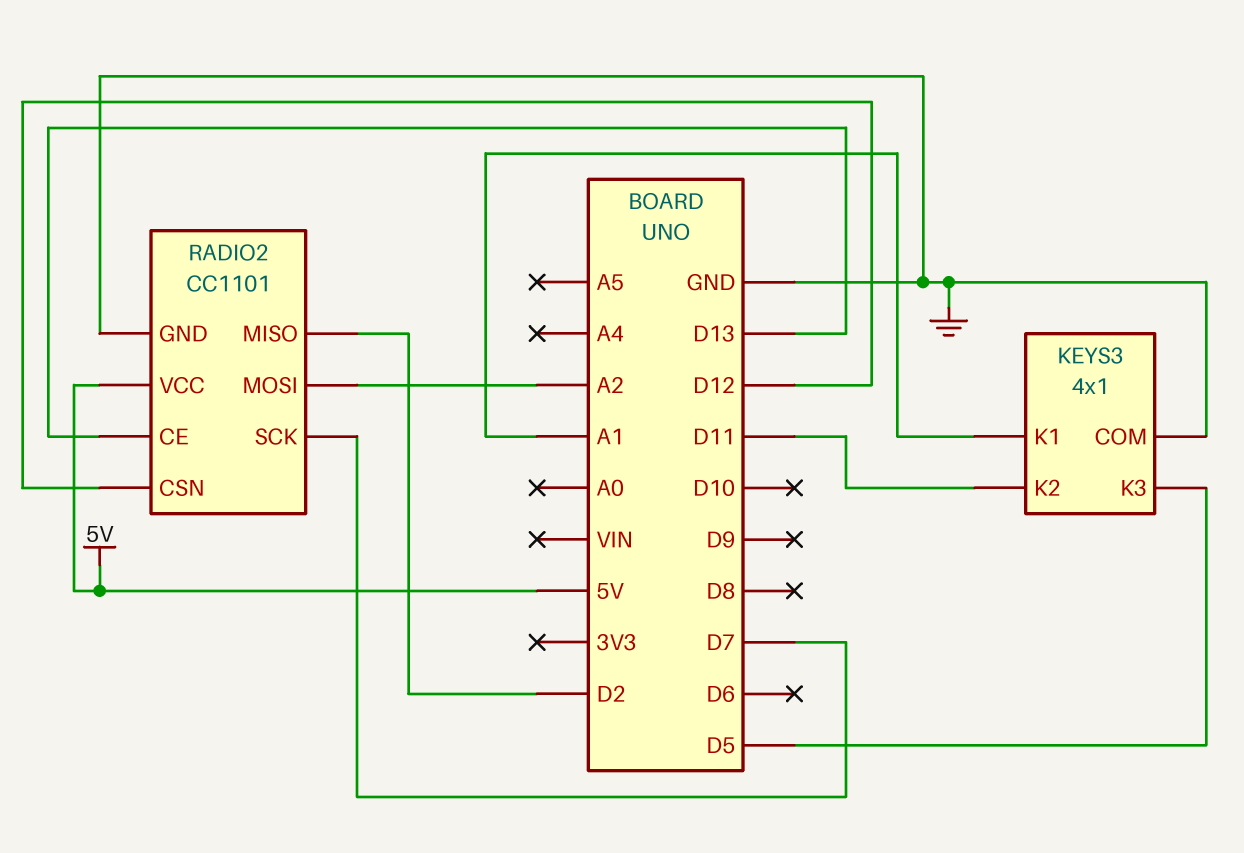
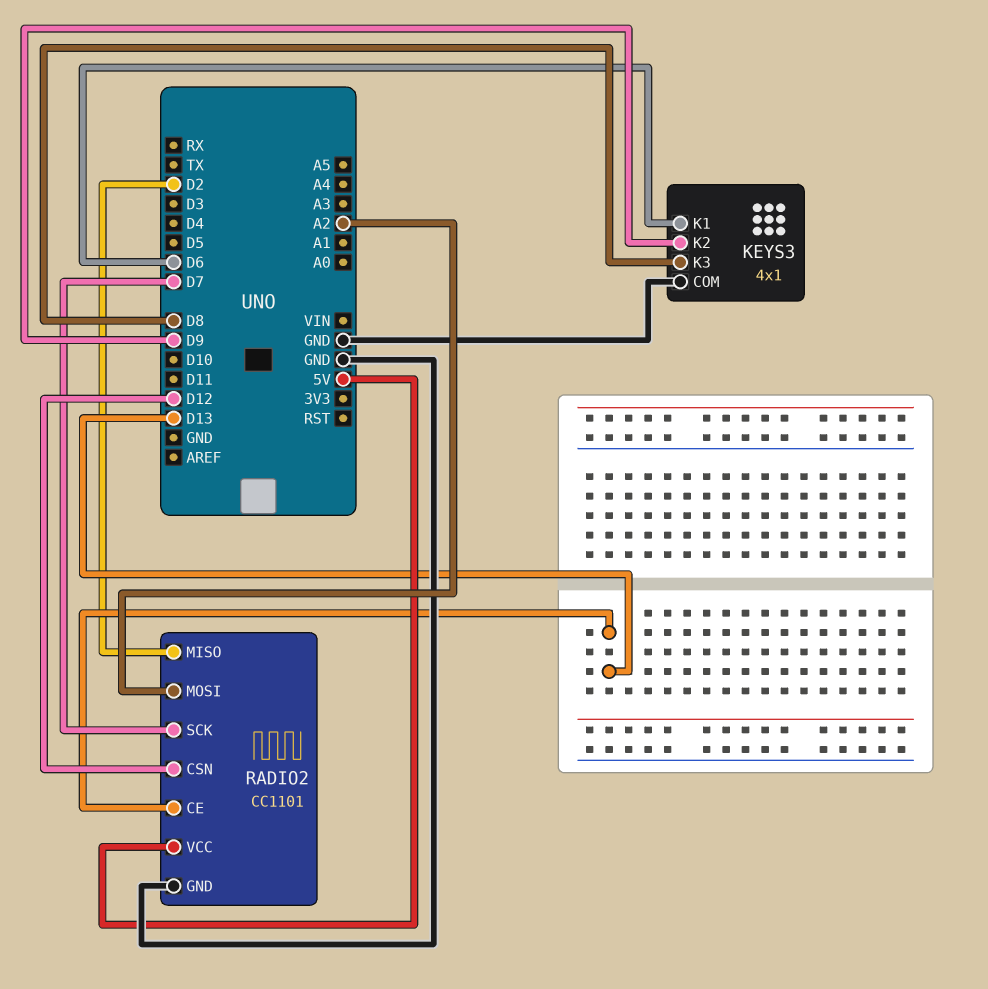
KEYS3 pin K1: A1 -> D6
KEYS3 pin K2: D11 -> D9
KEYS3 pin K3: D5 -> D8

